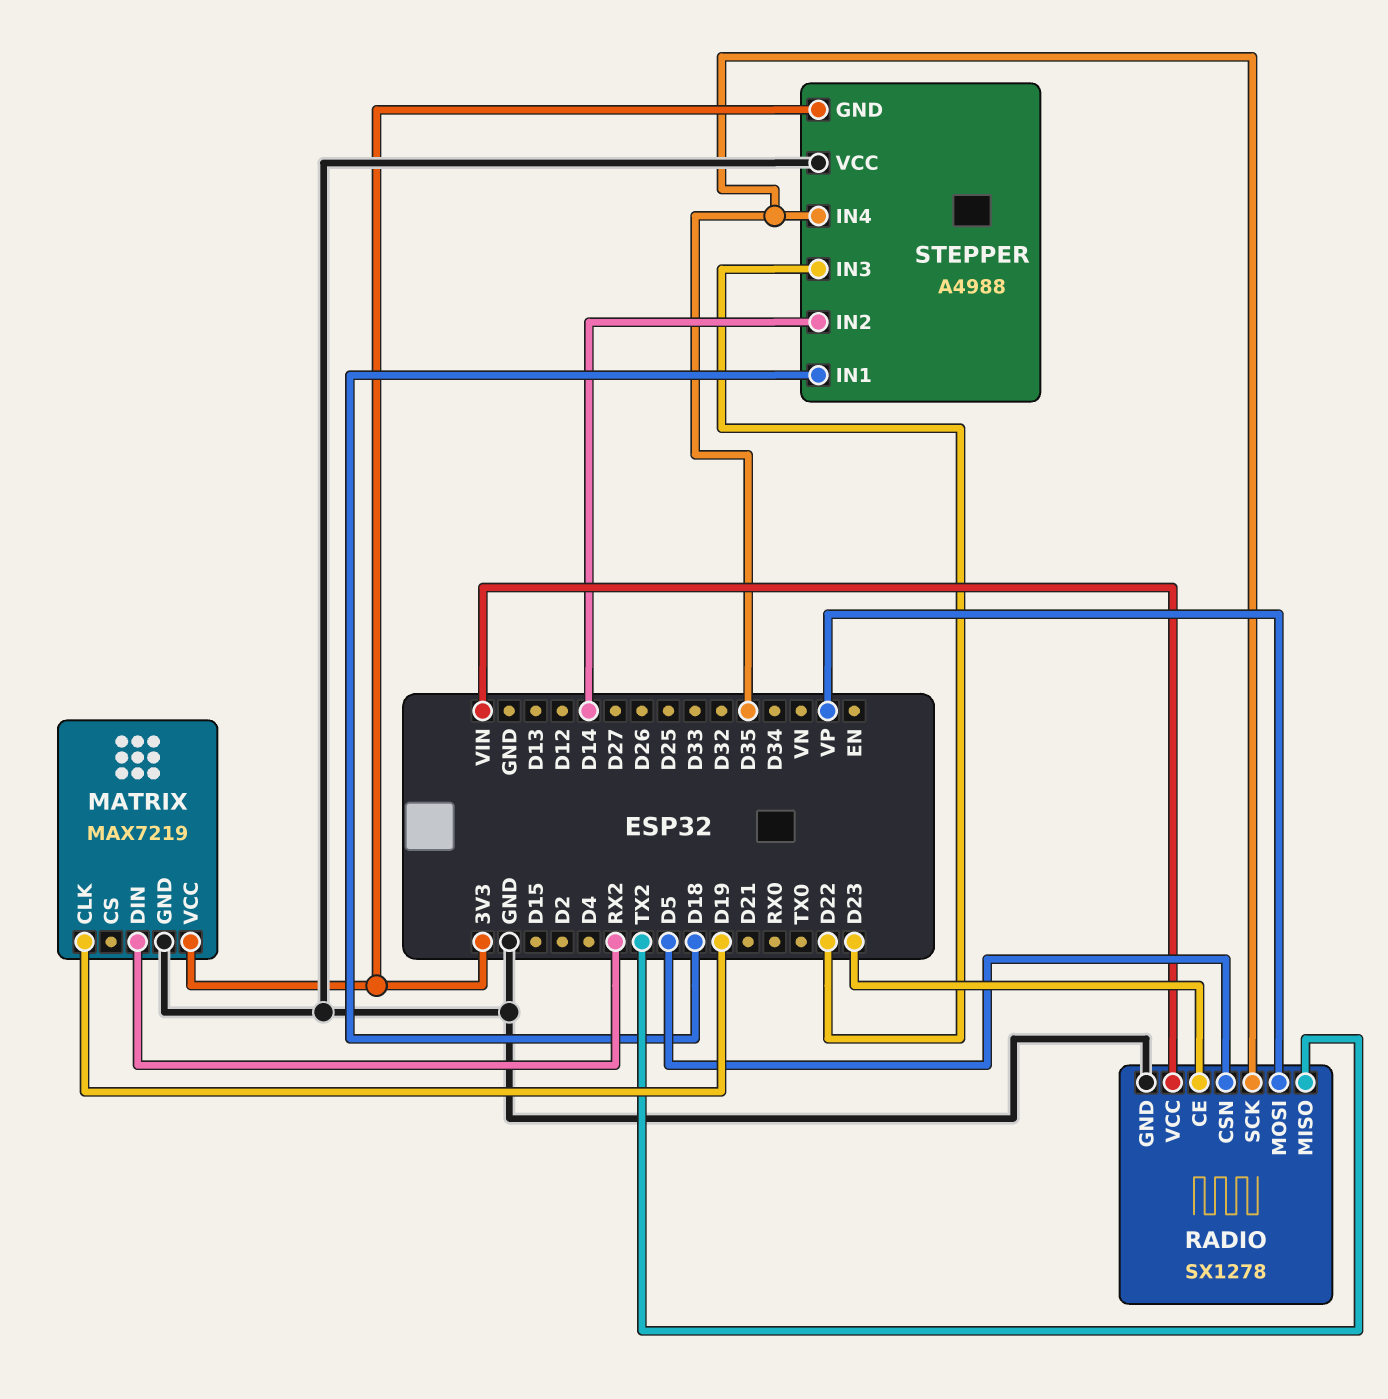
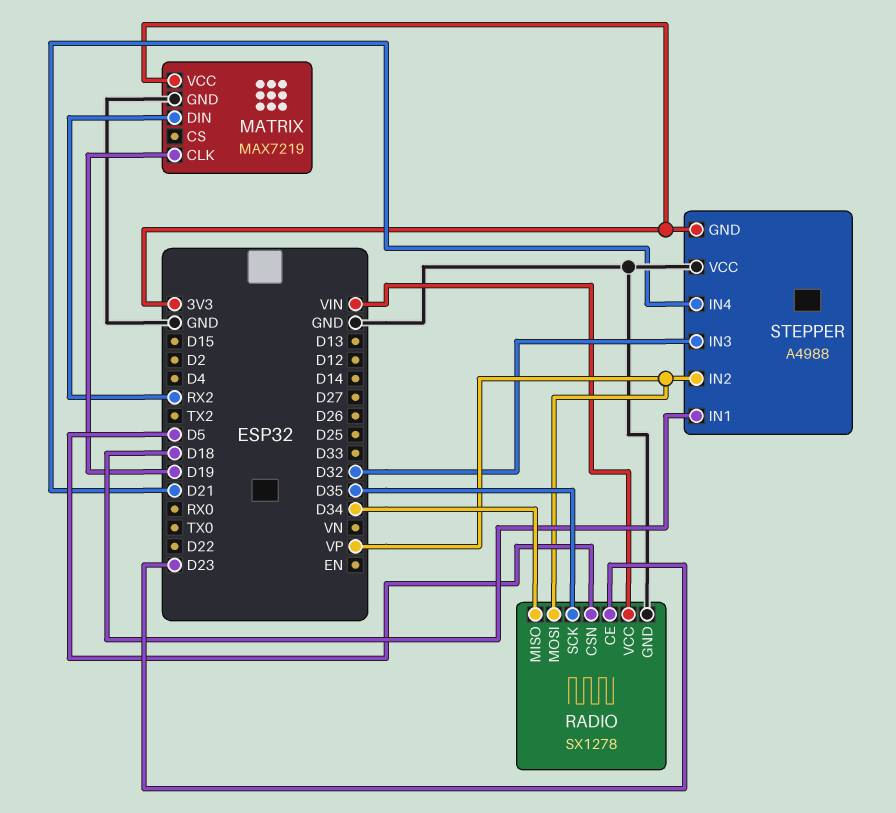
RADIO pin MISO: TX2 -> D34
STEPPER pin IN2: D14 -> VP
STEPPER pin IN3: D22 -> D32
STEPPER pin IN4: D35 -> D21

